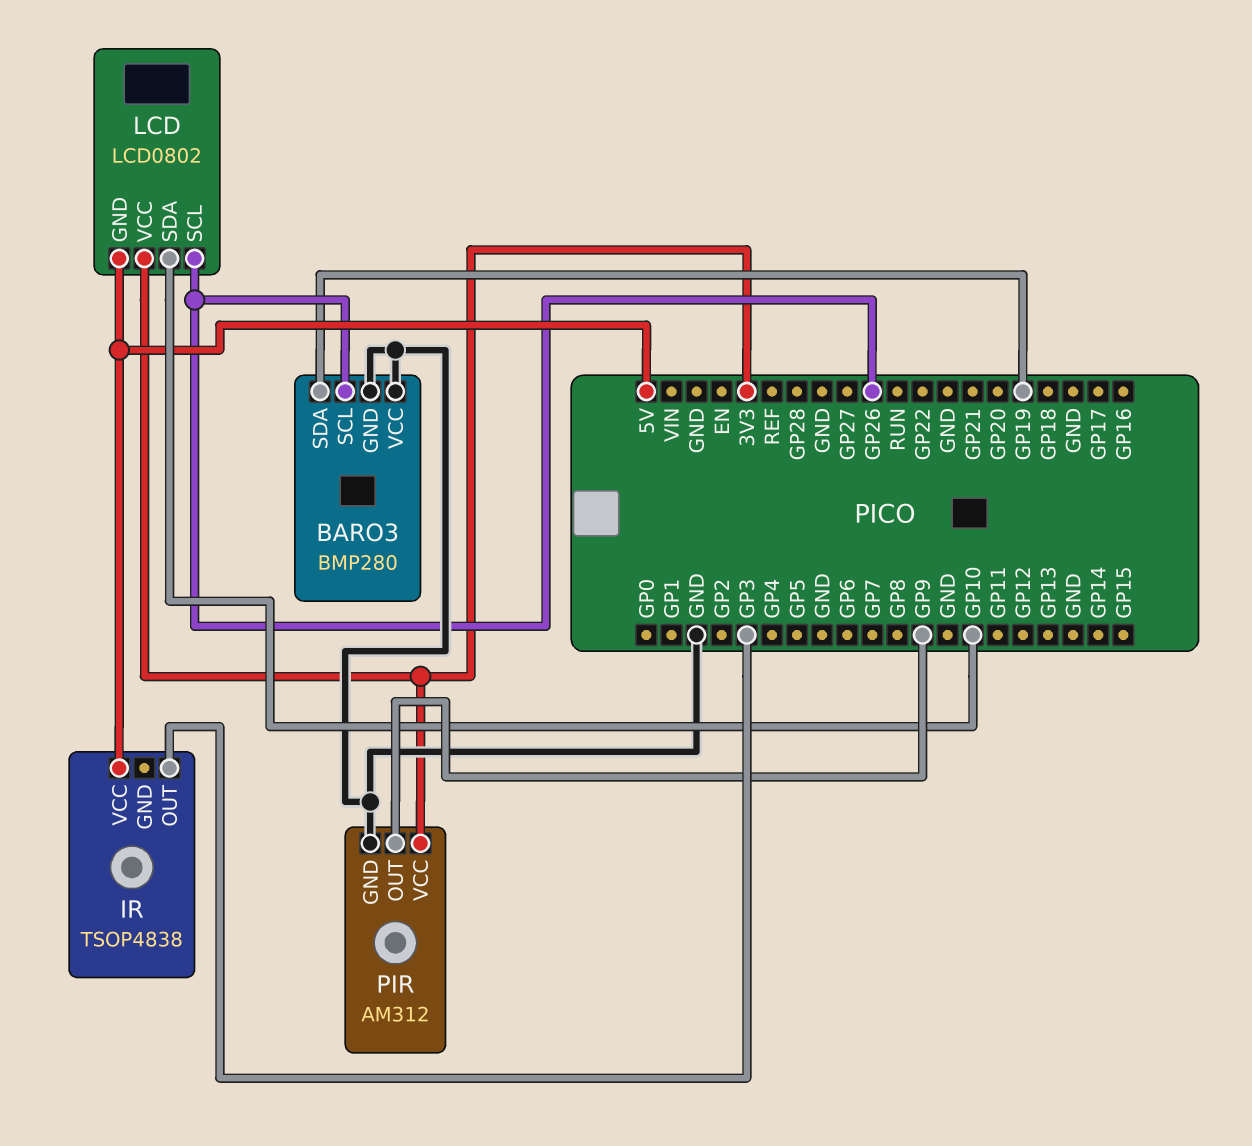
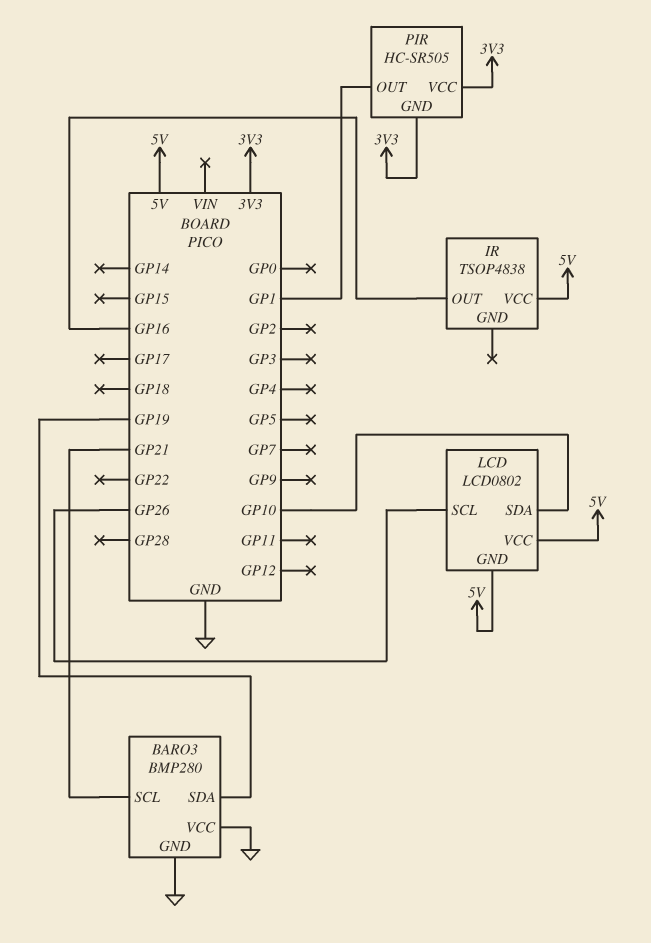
BARO3 pin SCL: GP26 -> GP21
IR pin OUT: GP3 -> GP16
LCD pin VCC: 3V3 -> 5V
PIR: AM312 -> HC-SR505
PIR pin GND: GND -> 3V3
PIR pin OUT: GP9 -> GP1

